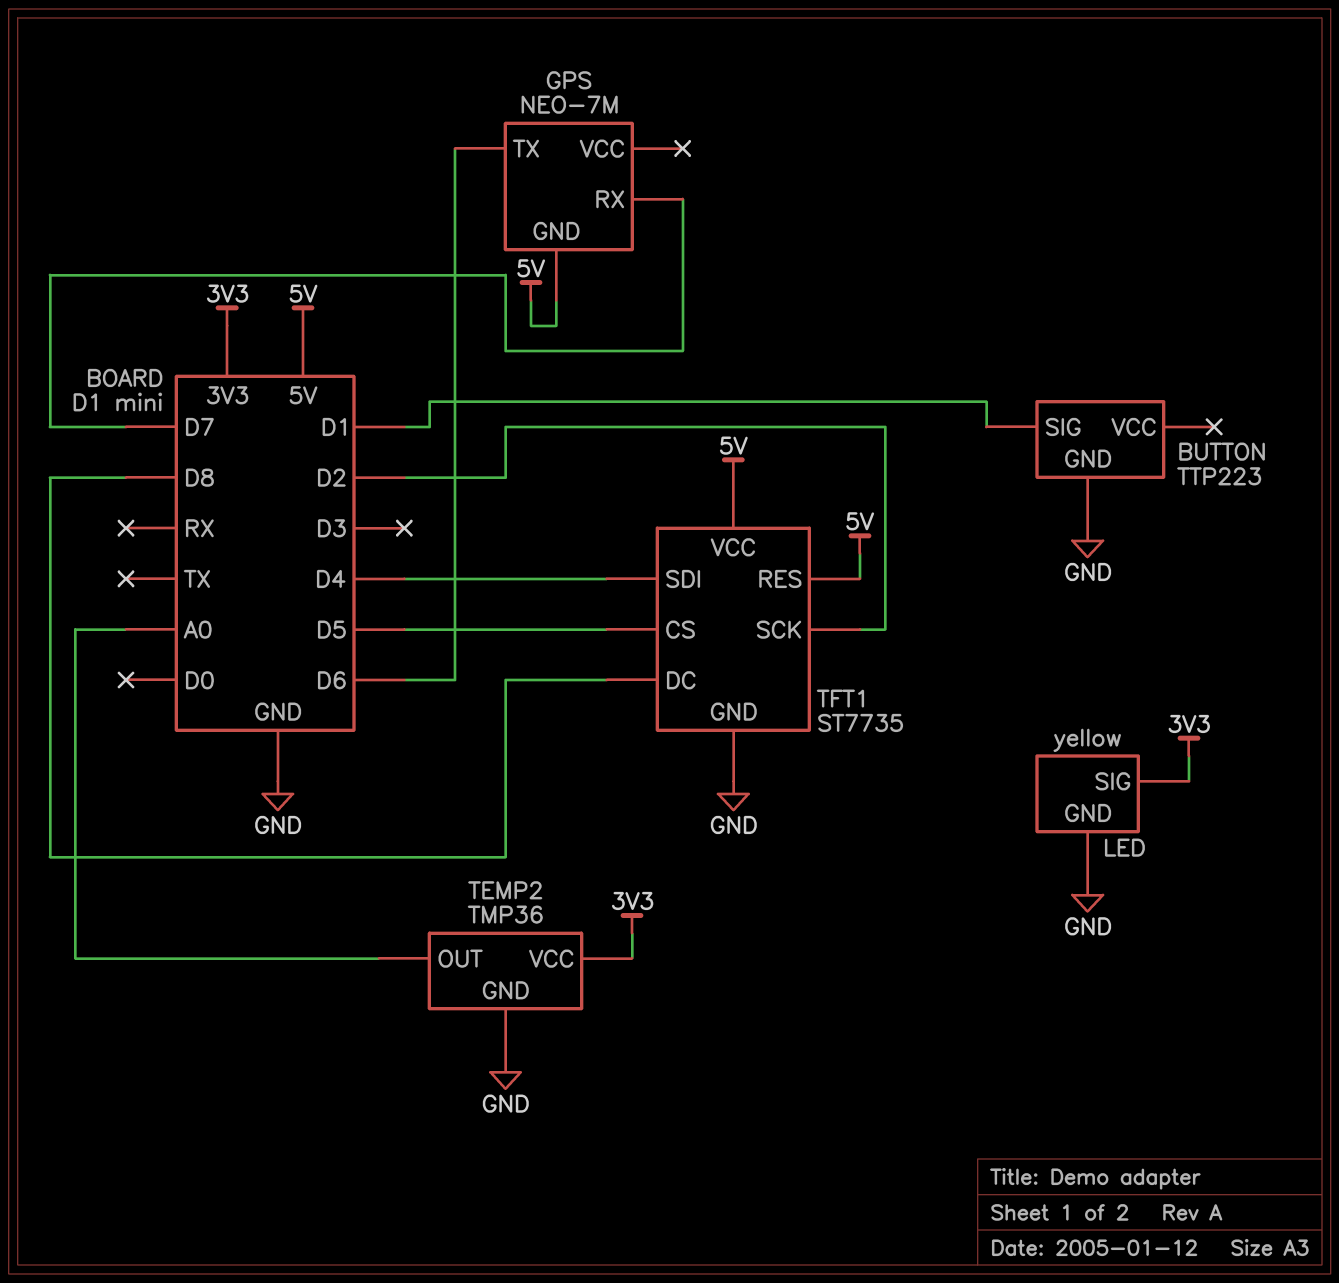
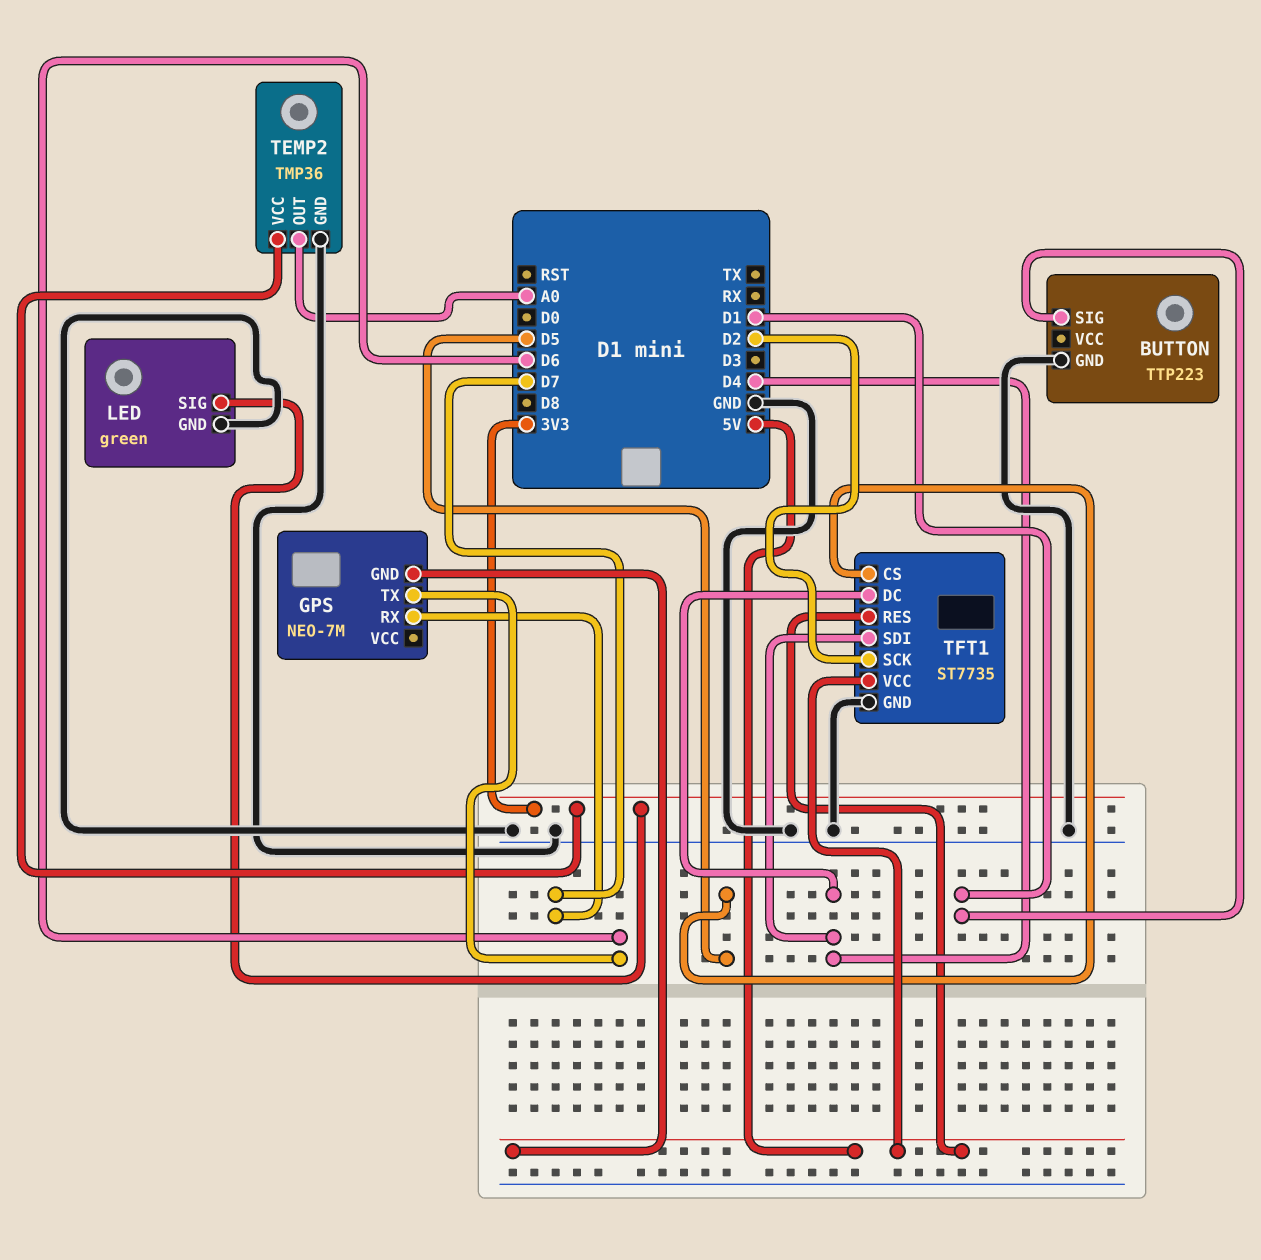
LED: yellow -> green
TFT1 pin DC: D8 -> D4

